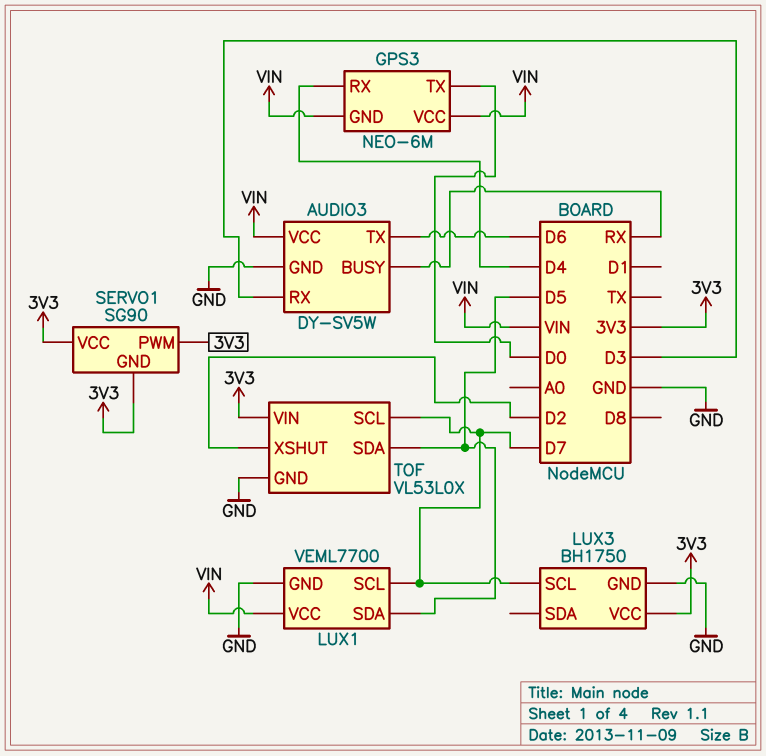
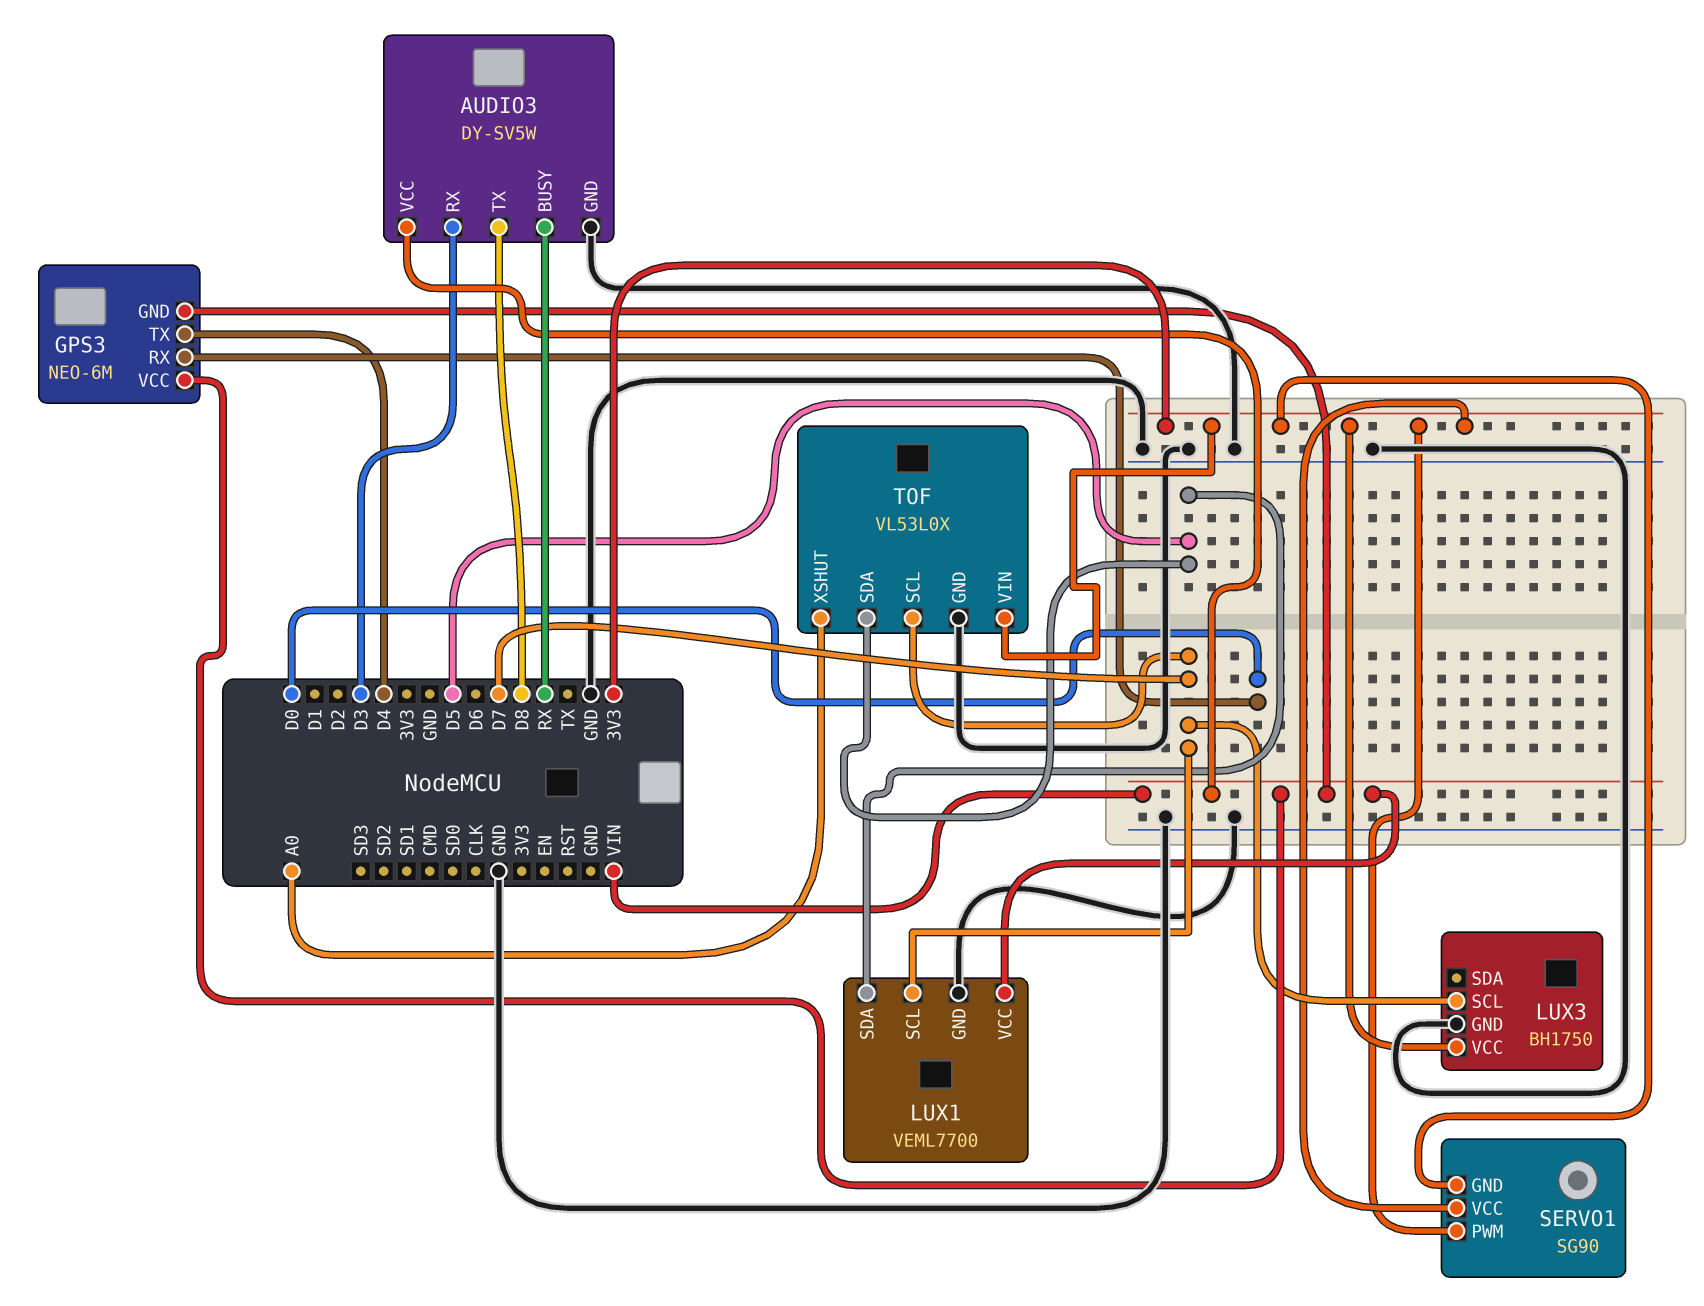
AUDIO3 pin TX: D6 -> D8
GPS3 pin RX: D4 -> D0
GPS3 pin TX: D0 -> D4
TOF pin XSHUT: D2 -> A0

